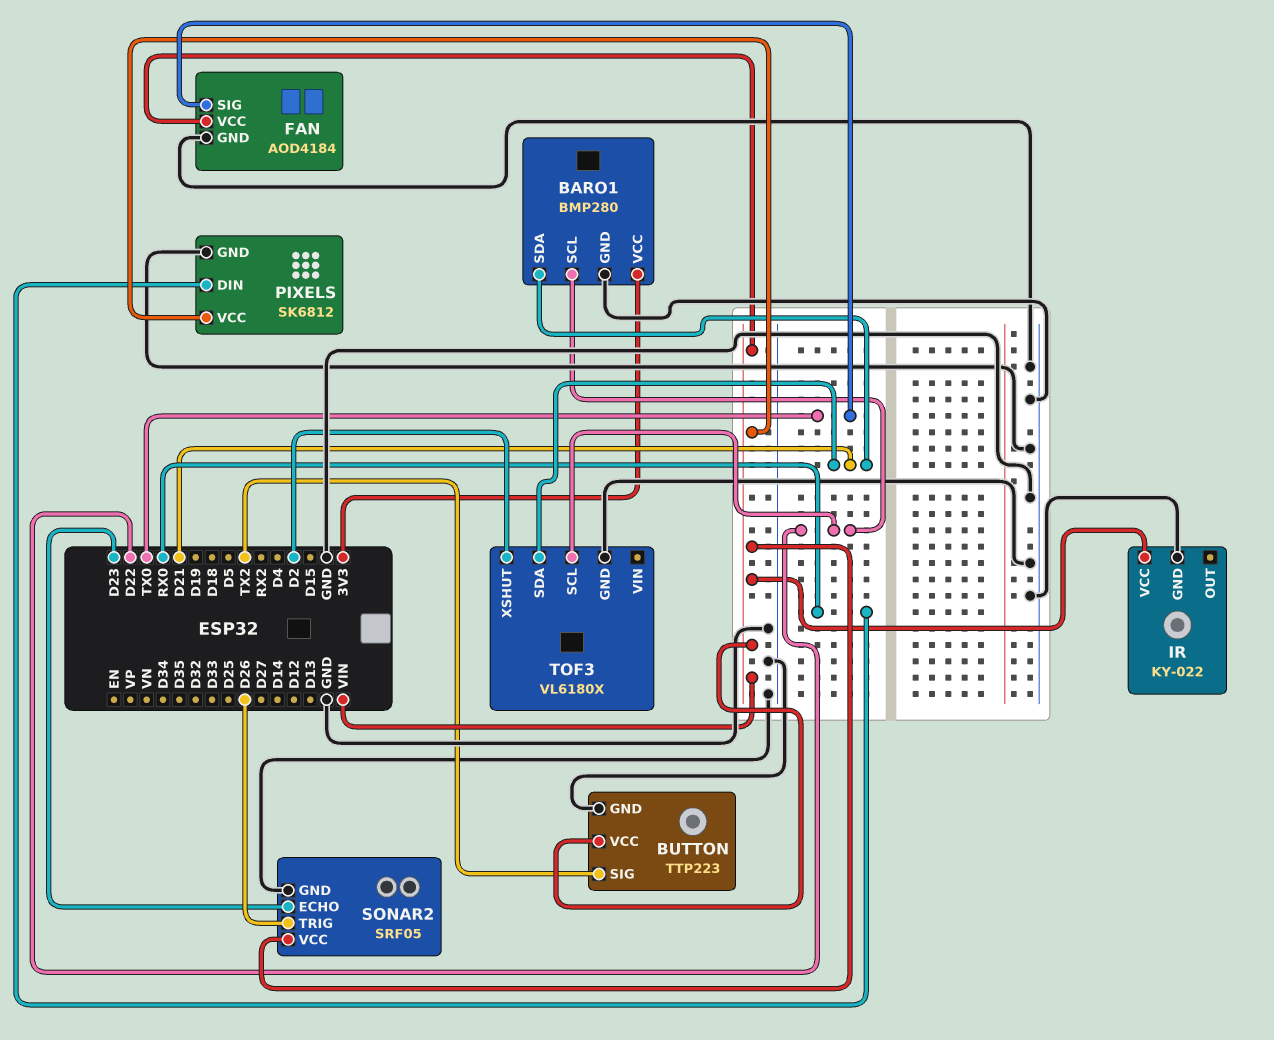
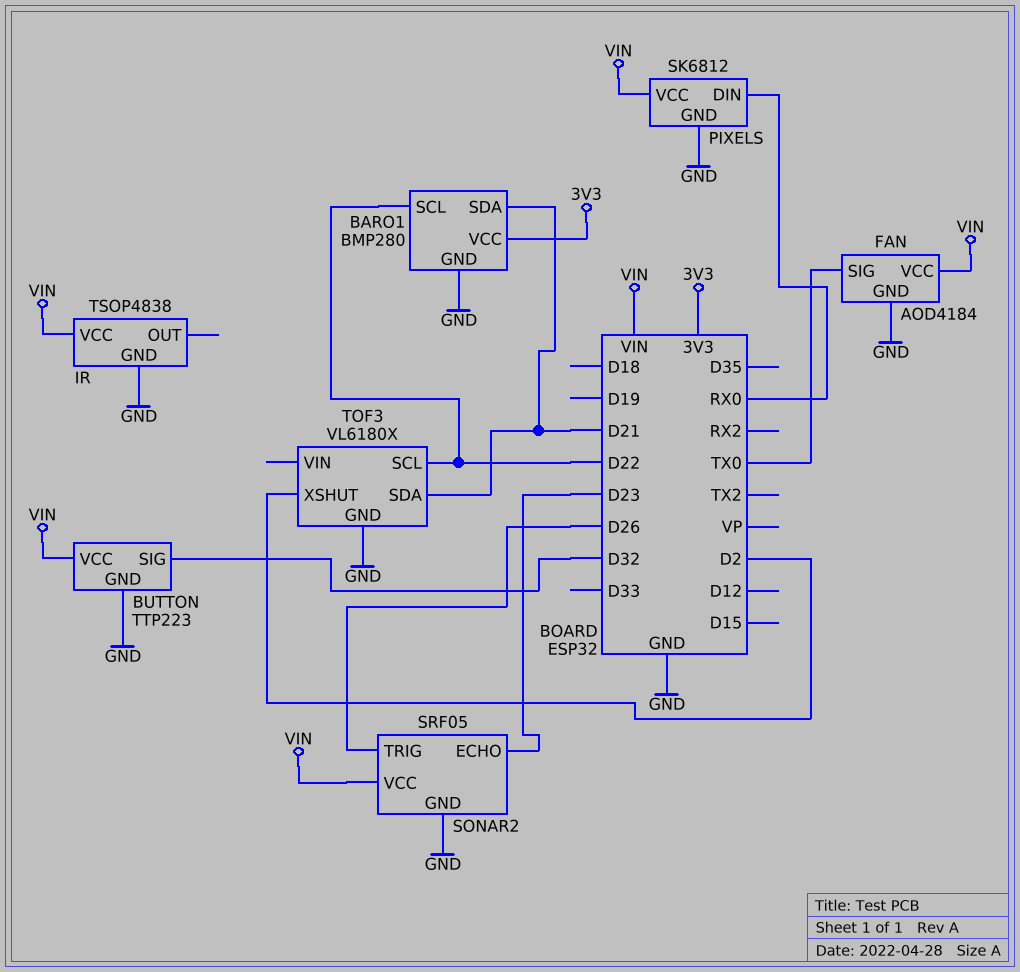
BUTTON pin SIG: TX2 -> D32
IR: KY-022 -> TSOP4838

